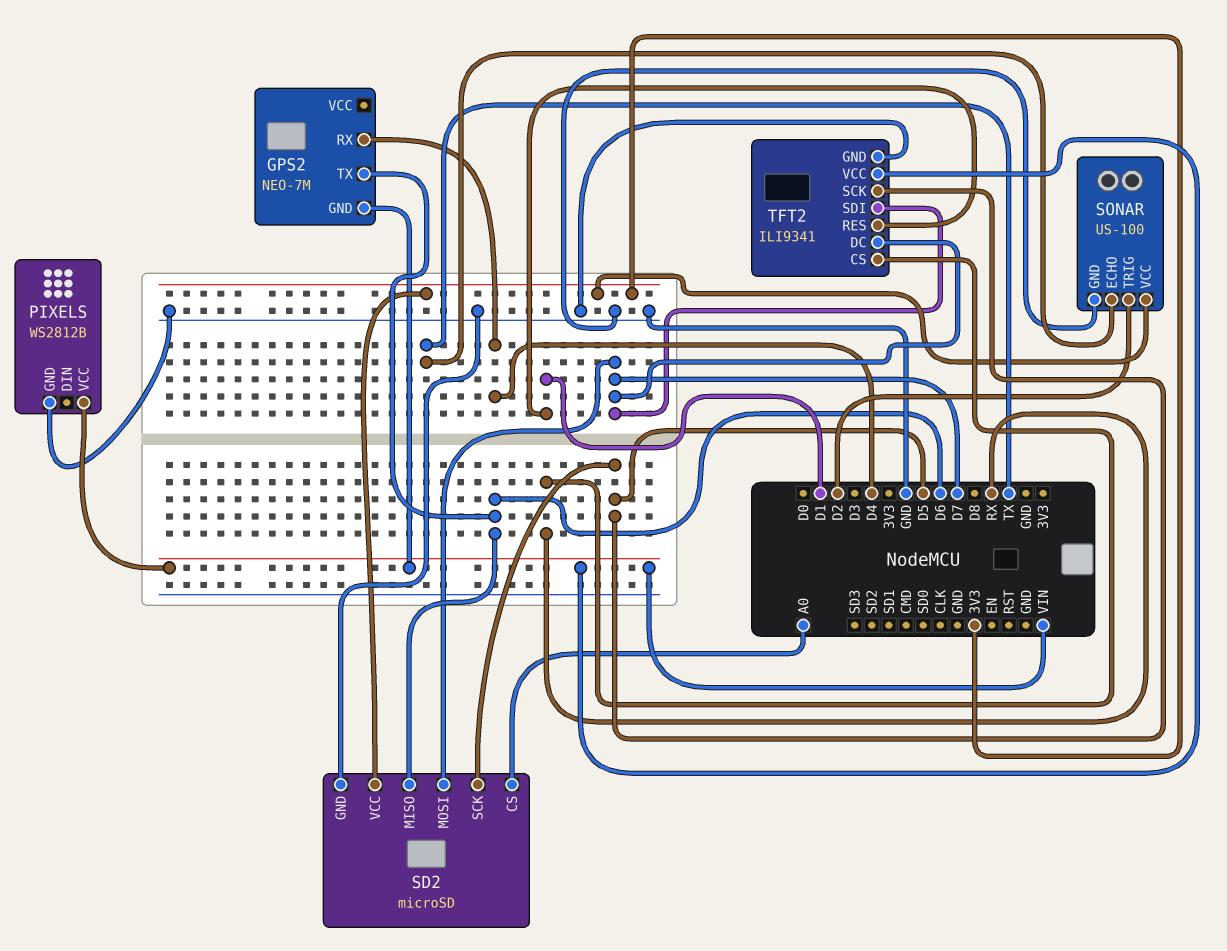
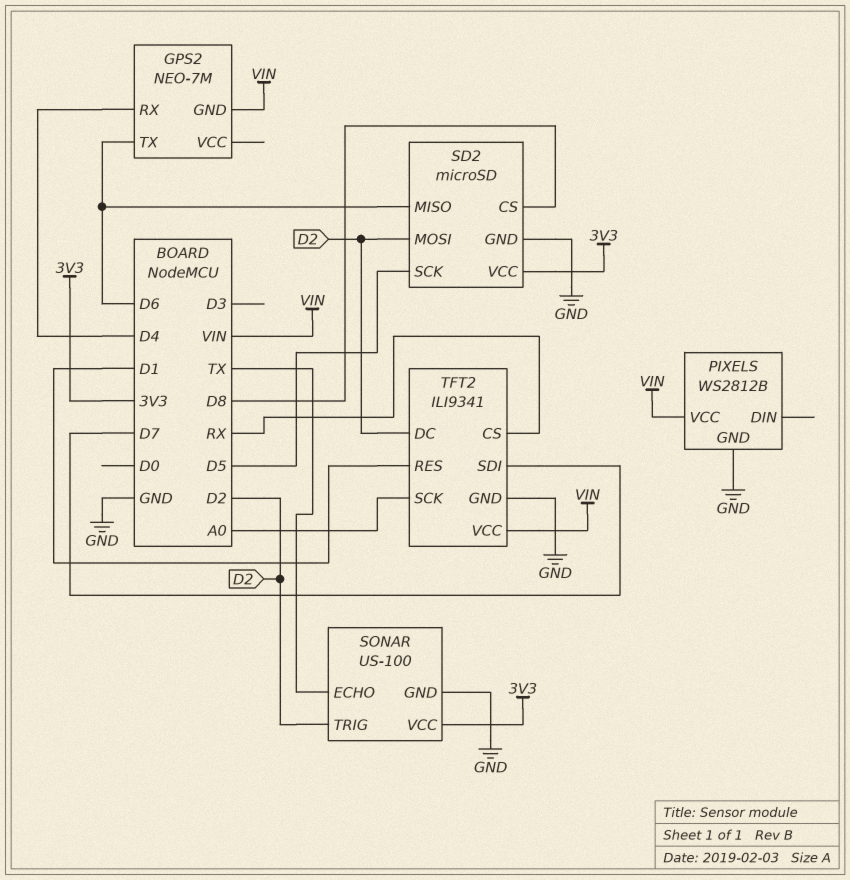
SD2 pin CS: A0 -> D8
SD2 pin MOSI: D7 -> D2
TFT2 pin DC: D7 -> D2
TFT2 pin SCK: D5 -> A0

